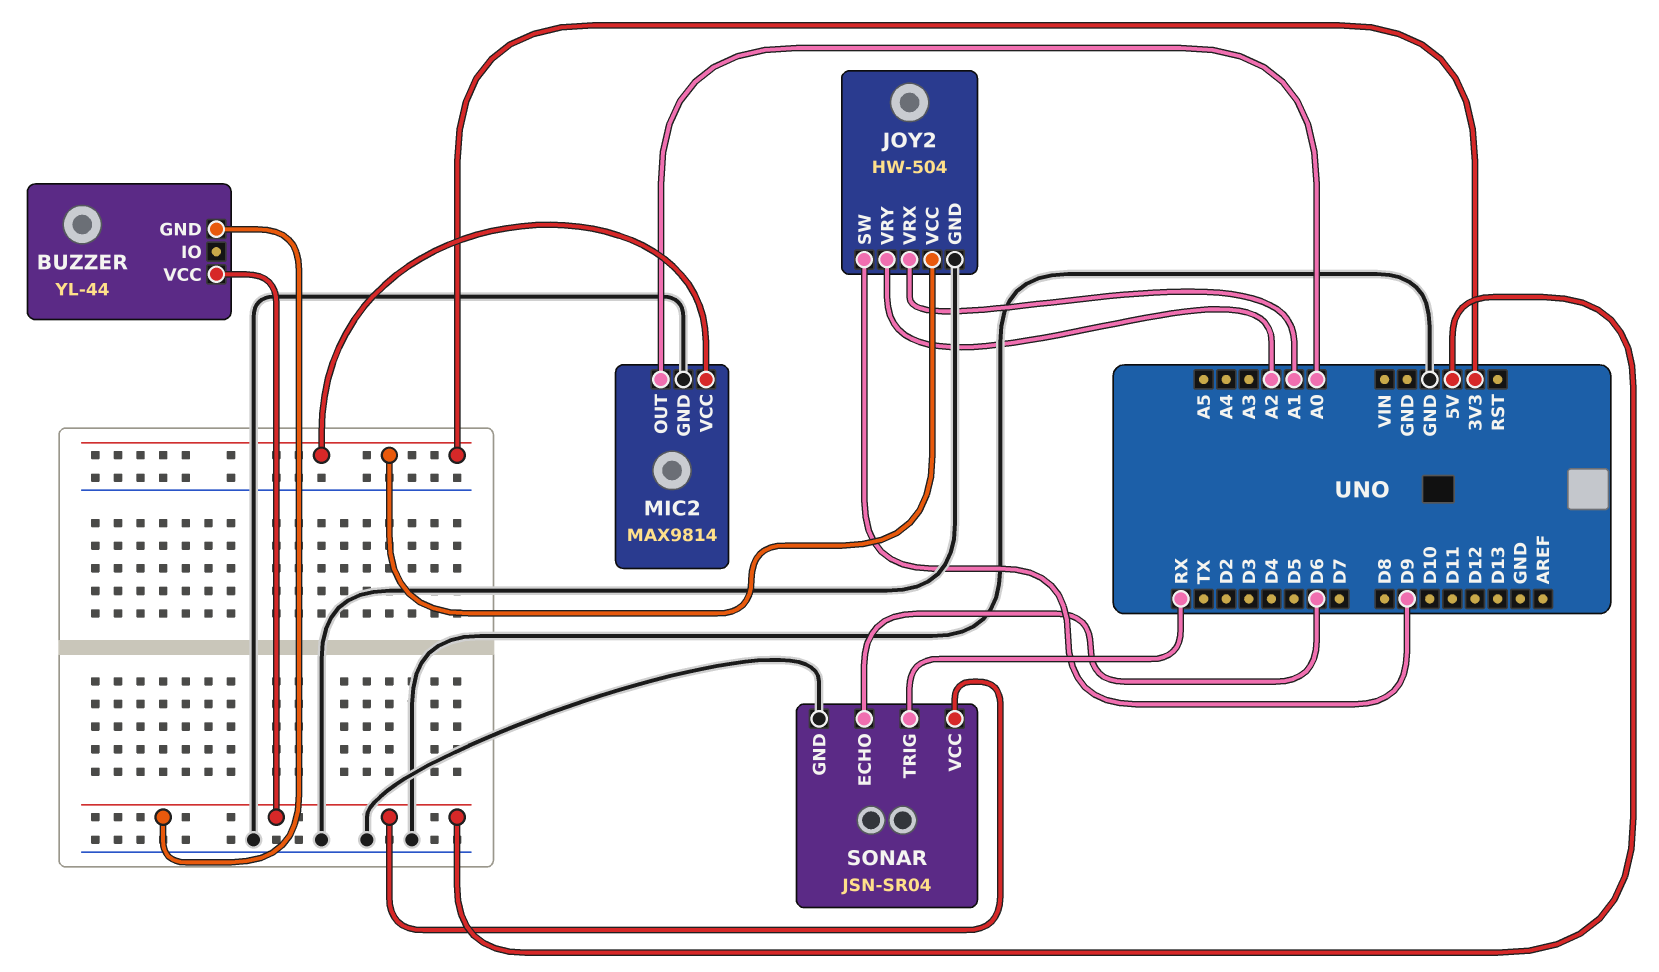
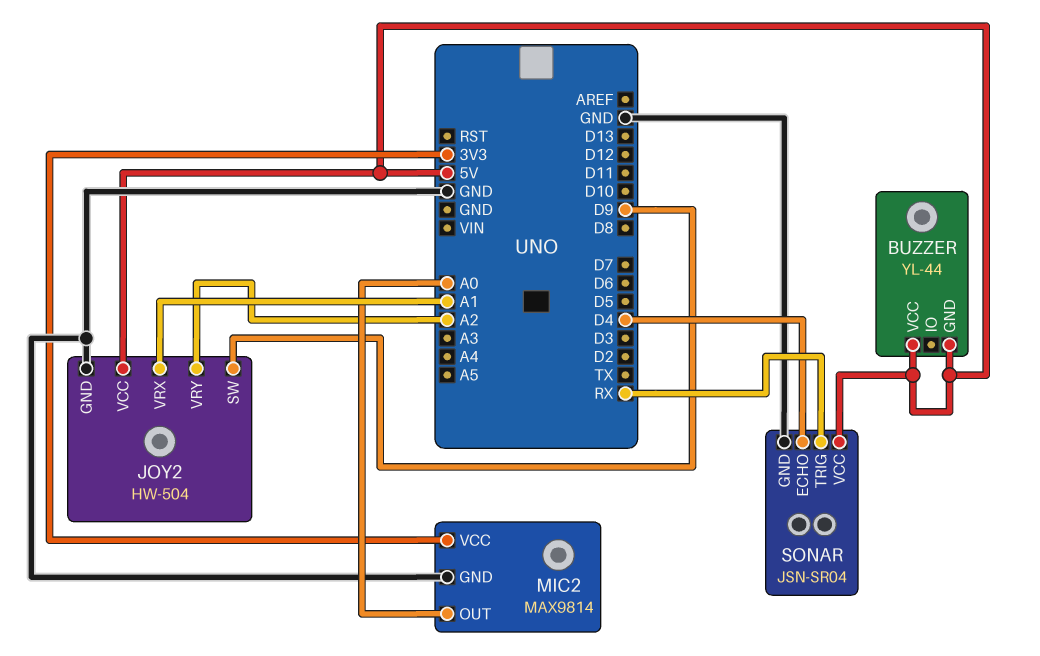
JOY2 pin VCC: 3V3 -> 5V
SONAR pin ECHO: D6 -> D4

